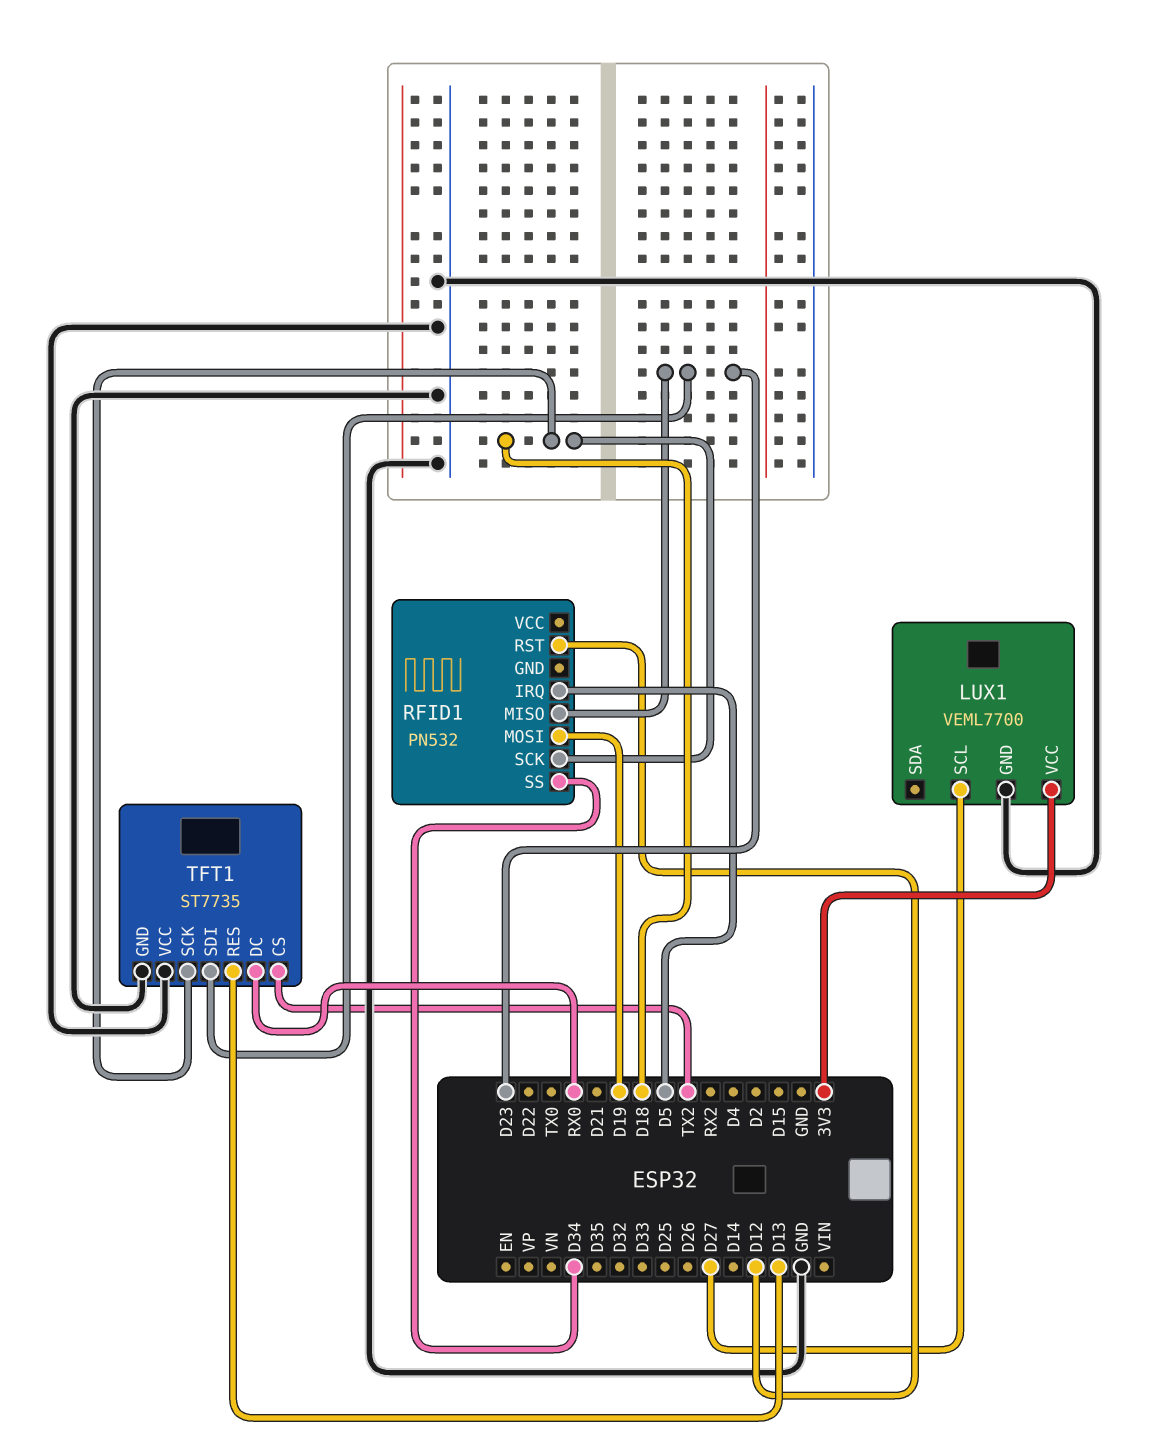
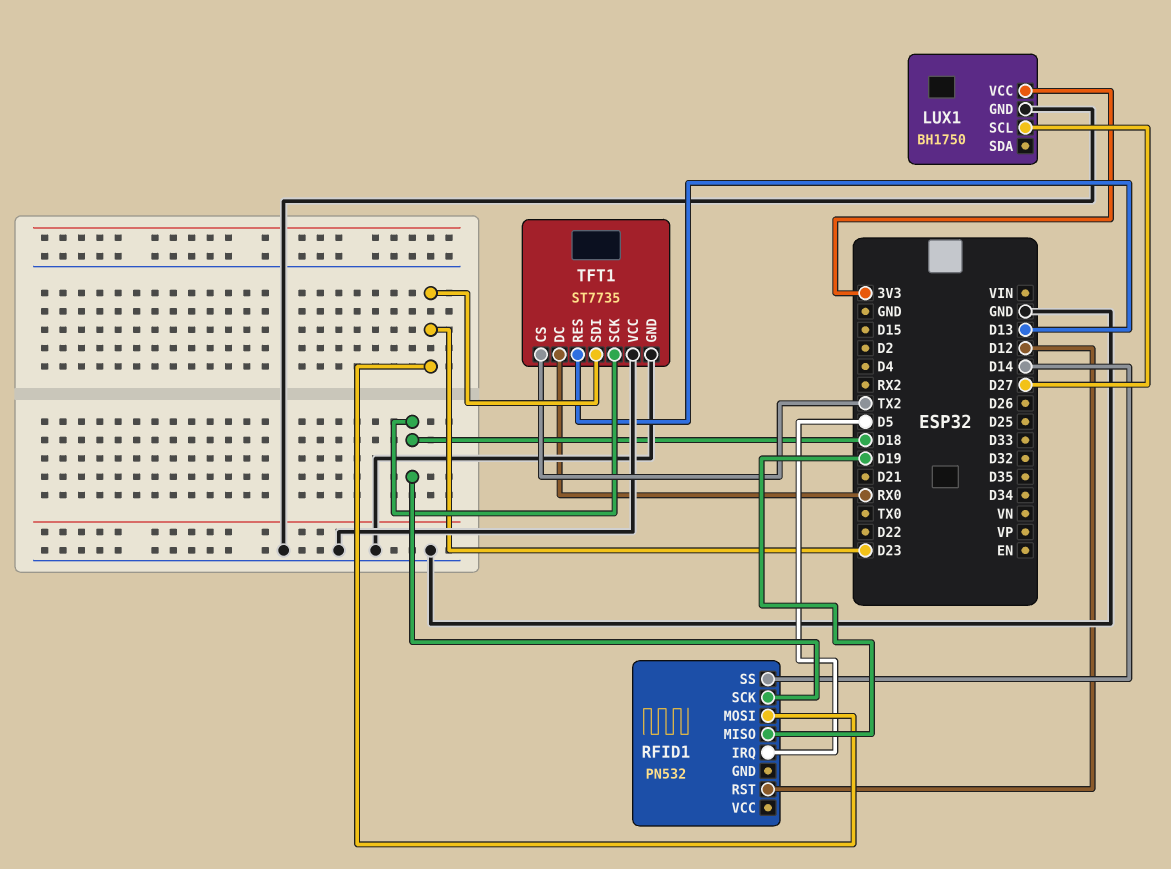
LUX1: VEML7700 -> BH1750
RFID1 pin MISO: D23 -> D19
RFID1 pin MOSI: D19 -> D23
RFID1 pin SS: D34 -> D14

